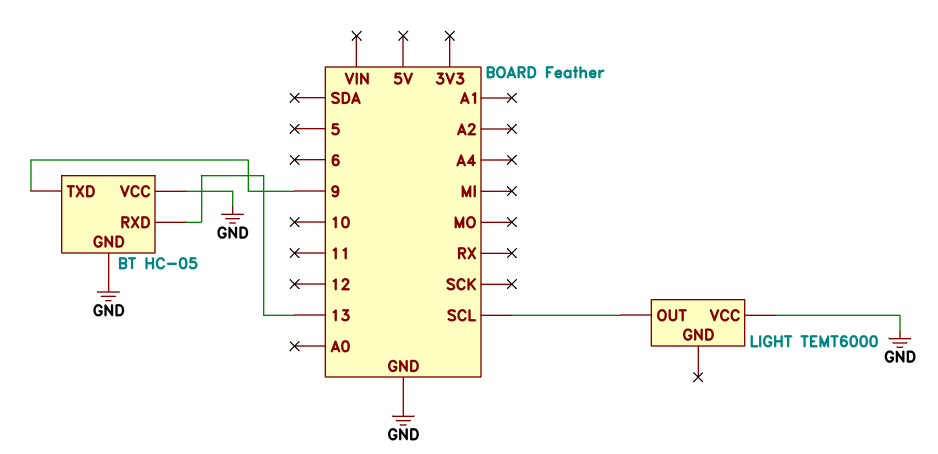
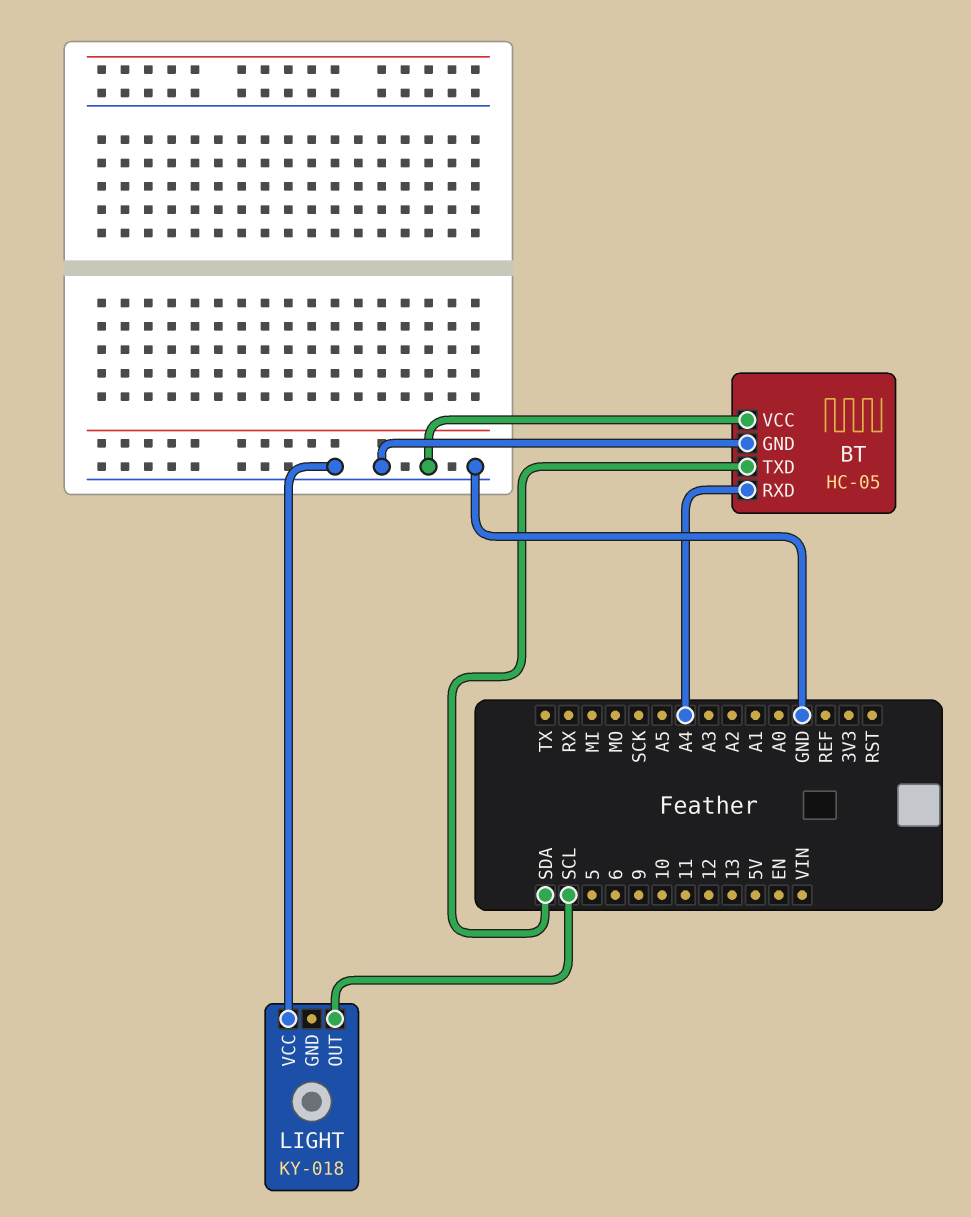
BT pin RXD: 13 -> A4
BT pin TXD: 9 -> SDA
LIGHT: TEMT6000 -> KY-018

